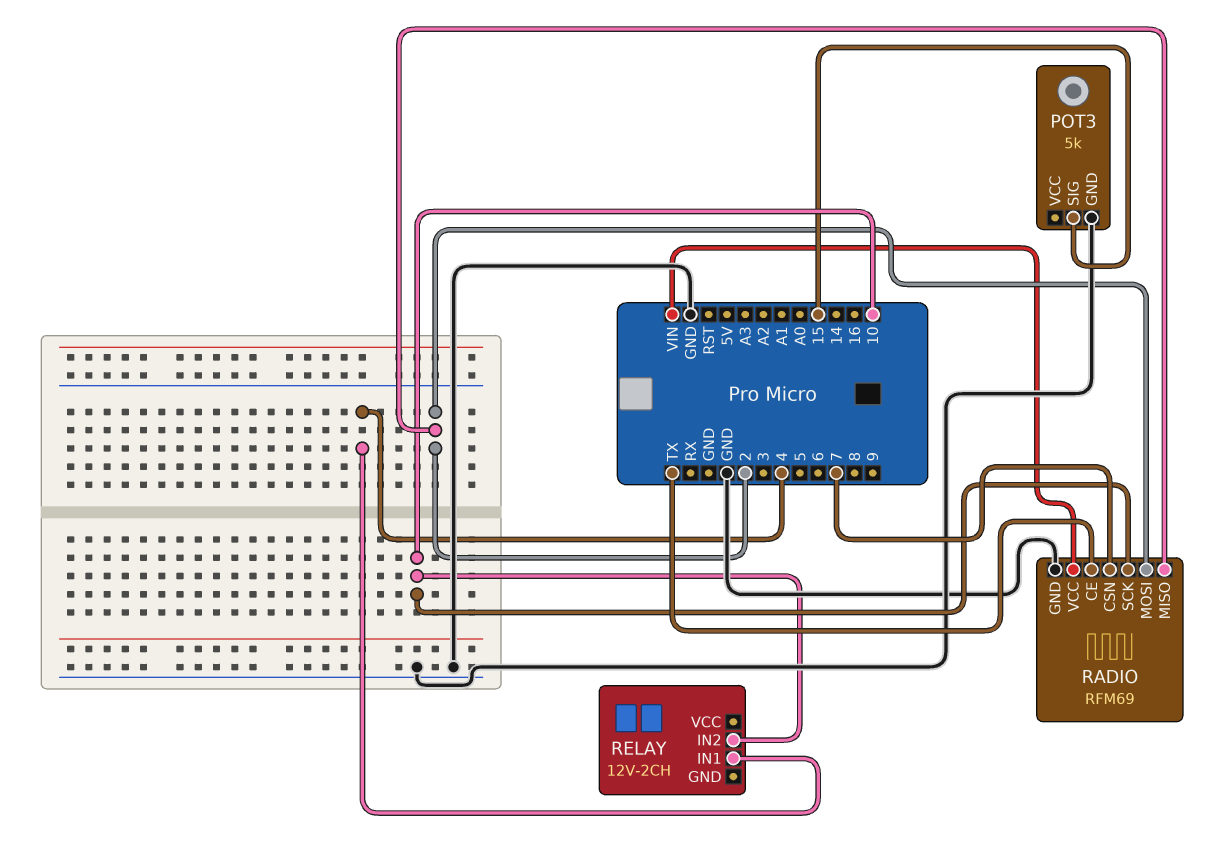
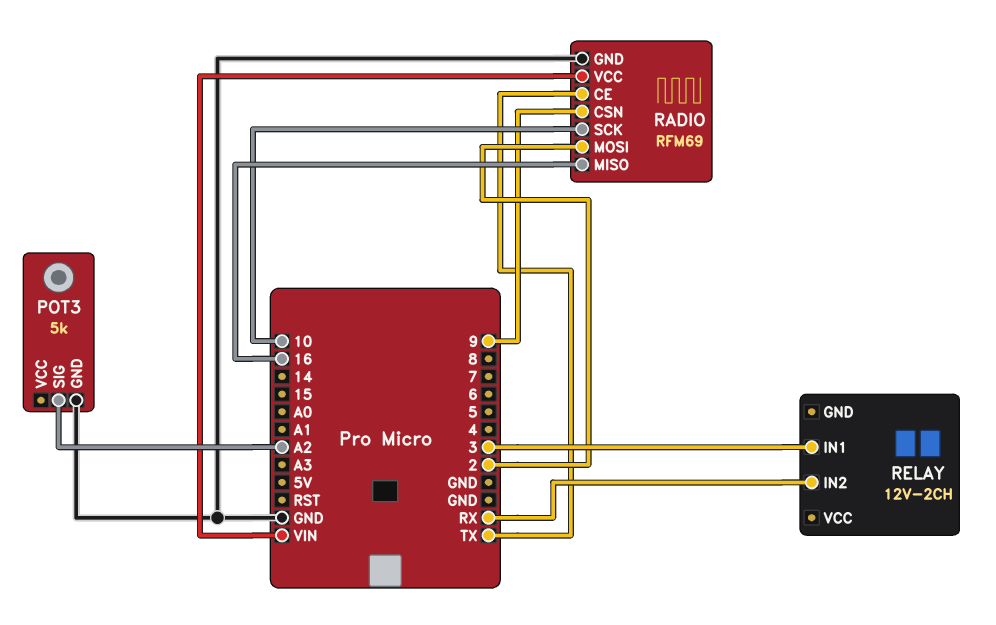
POT3 pin SIG: 15 -> A2
RADIO pin CSN: 7 -> 9
RADIO pin MISO: 2 -> 16
RELAY pin IN1: 4 -> 3
RELAY pin IN2: 10 -> RX

